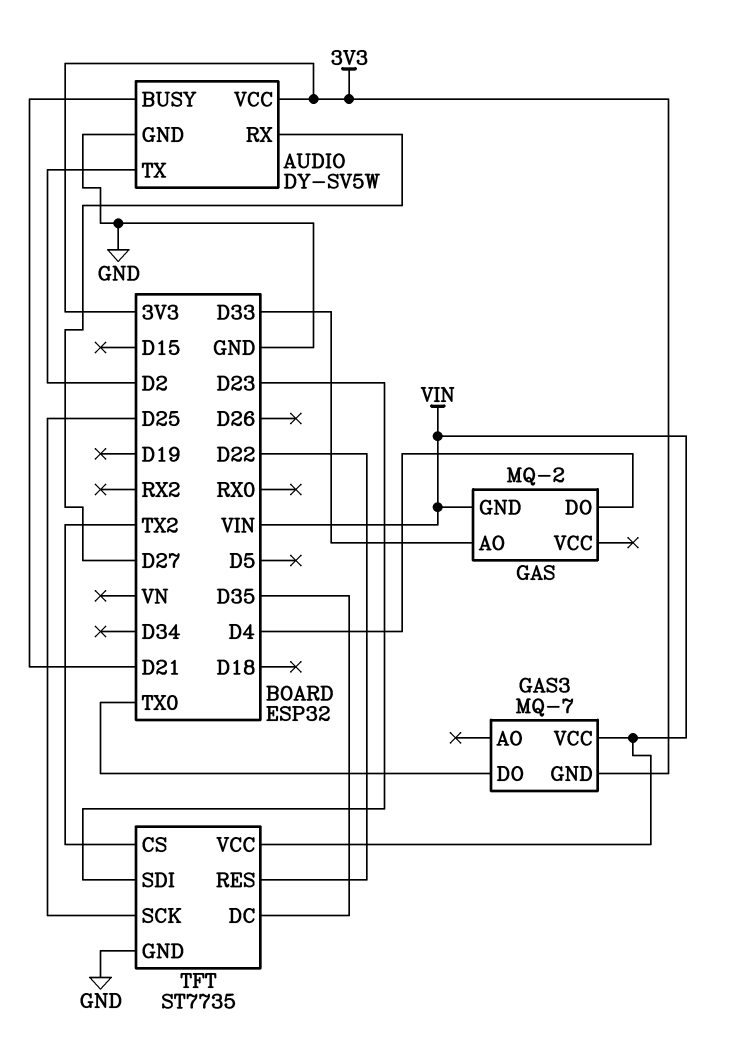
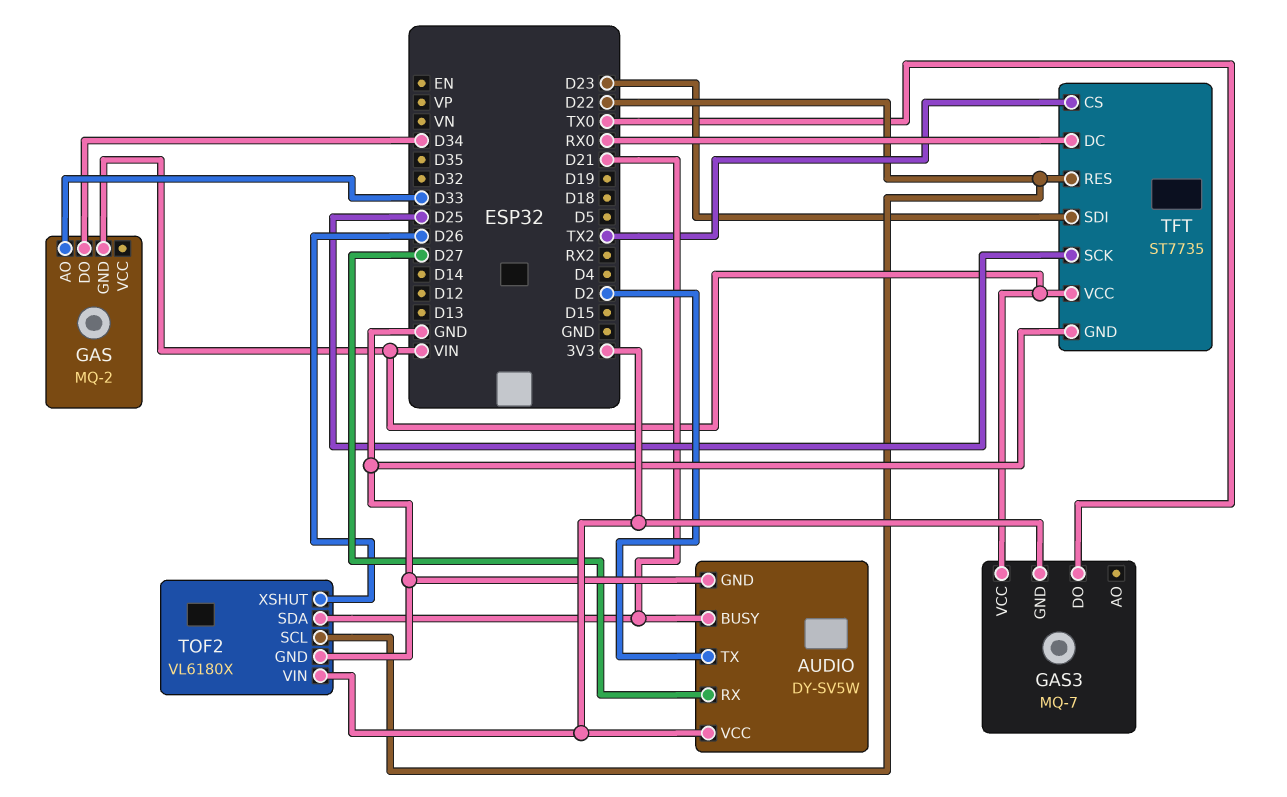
GAS pin DO: D4 -> D34
TFT pin DC: D35 -> RX0
TOF2: none -> VL6180X
TOF2 pin GND: none -> GND
TOF2 pin SCL: none -> D22
TOF2 pin SDA: none -> D21
TOF2 pin VIN: none -> 3V3
TOF2 pin XSHUT: none -> D26

